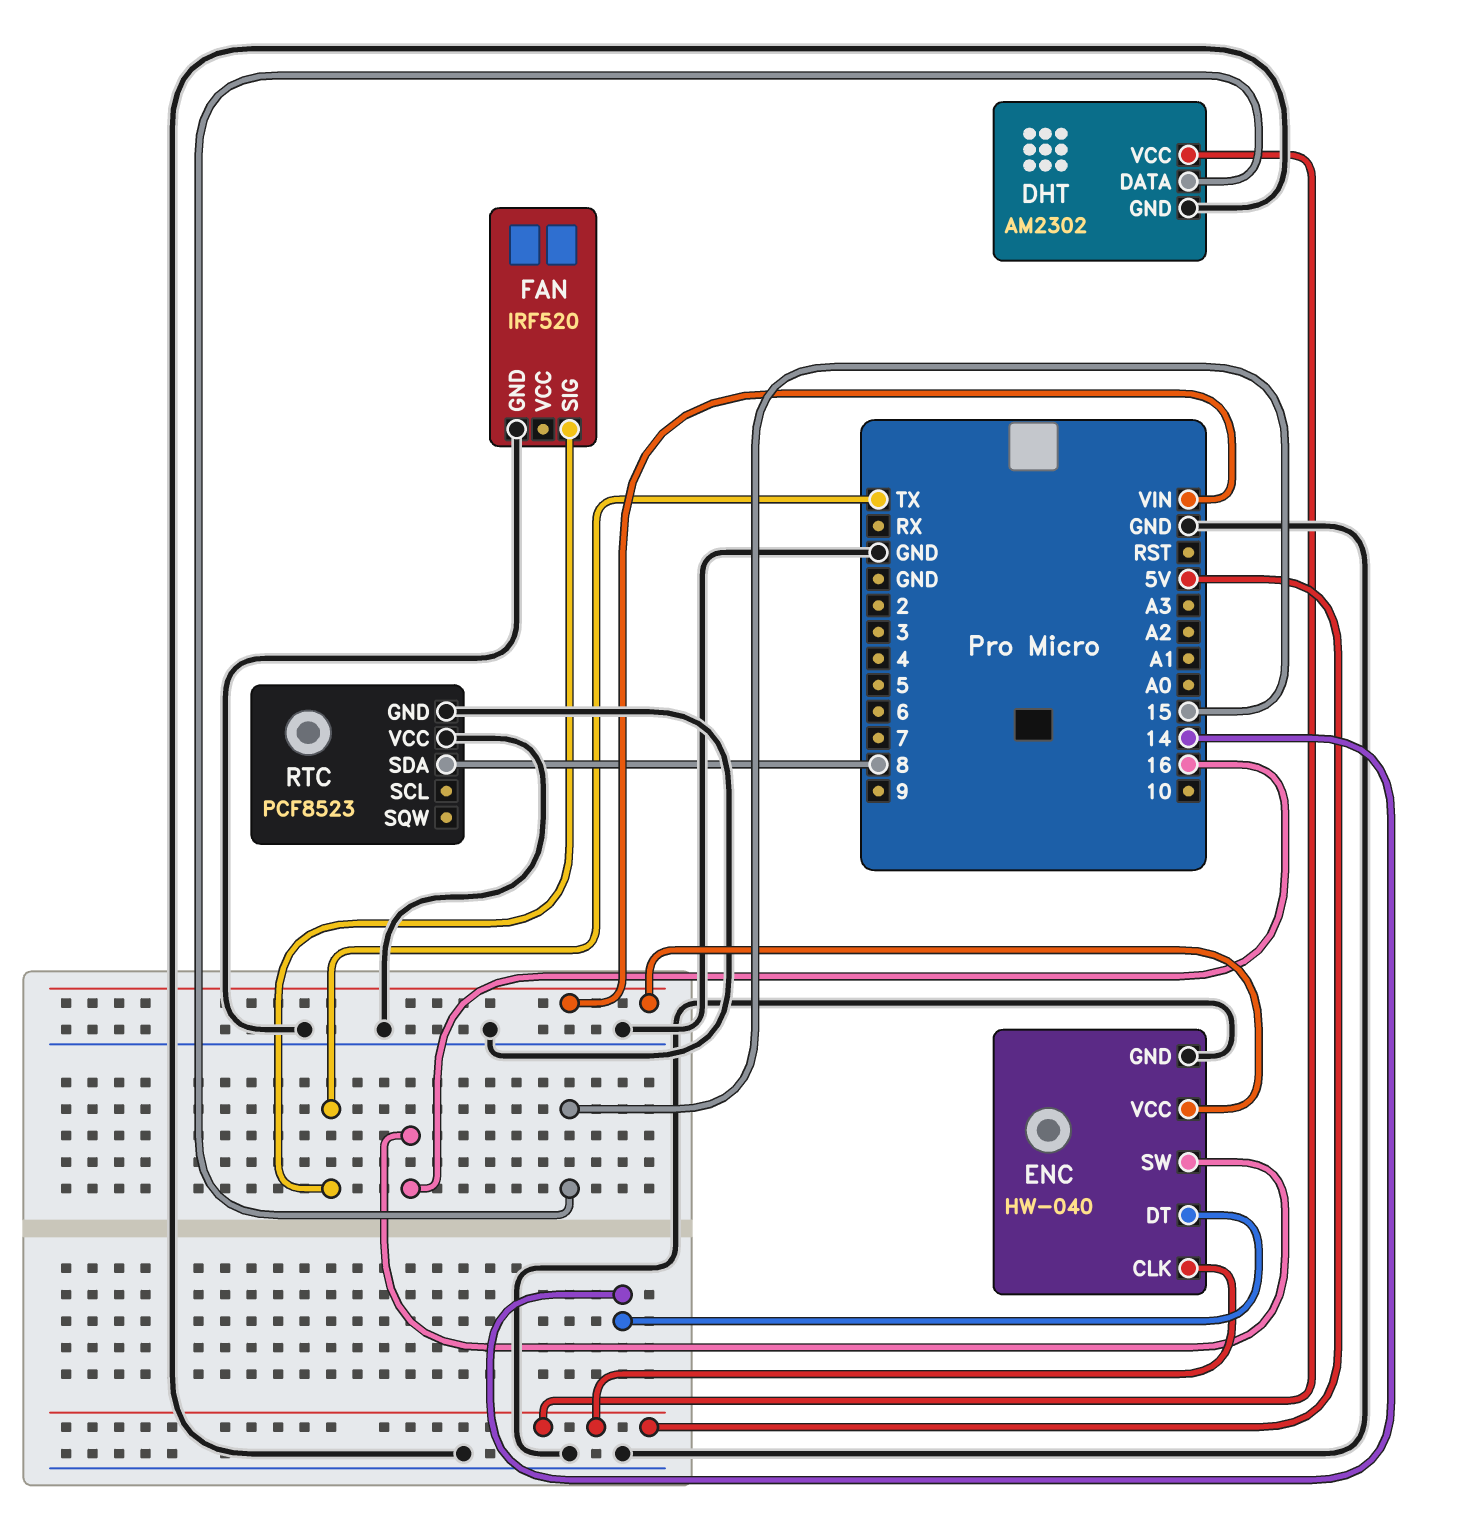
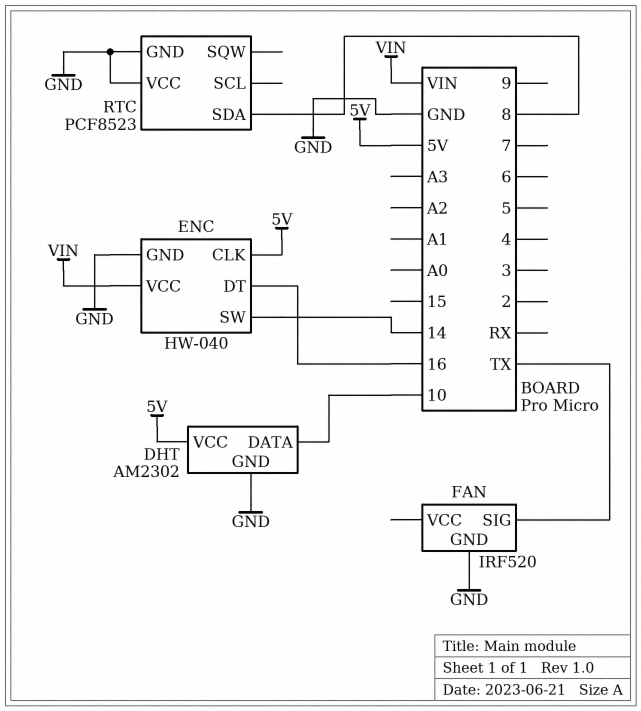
DHT pin DATA: 15 -> 10
ENC pin DT: 14 -> 16
ENC pin SW: 16 -> 14

